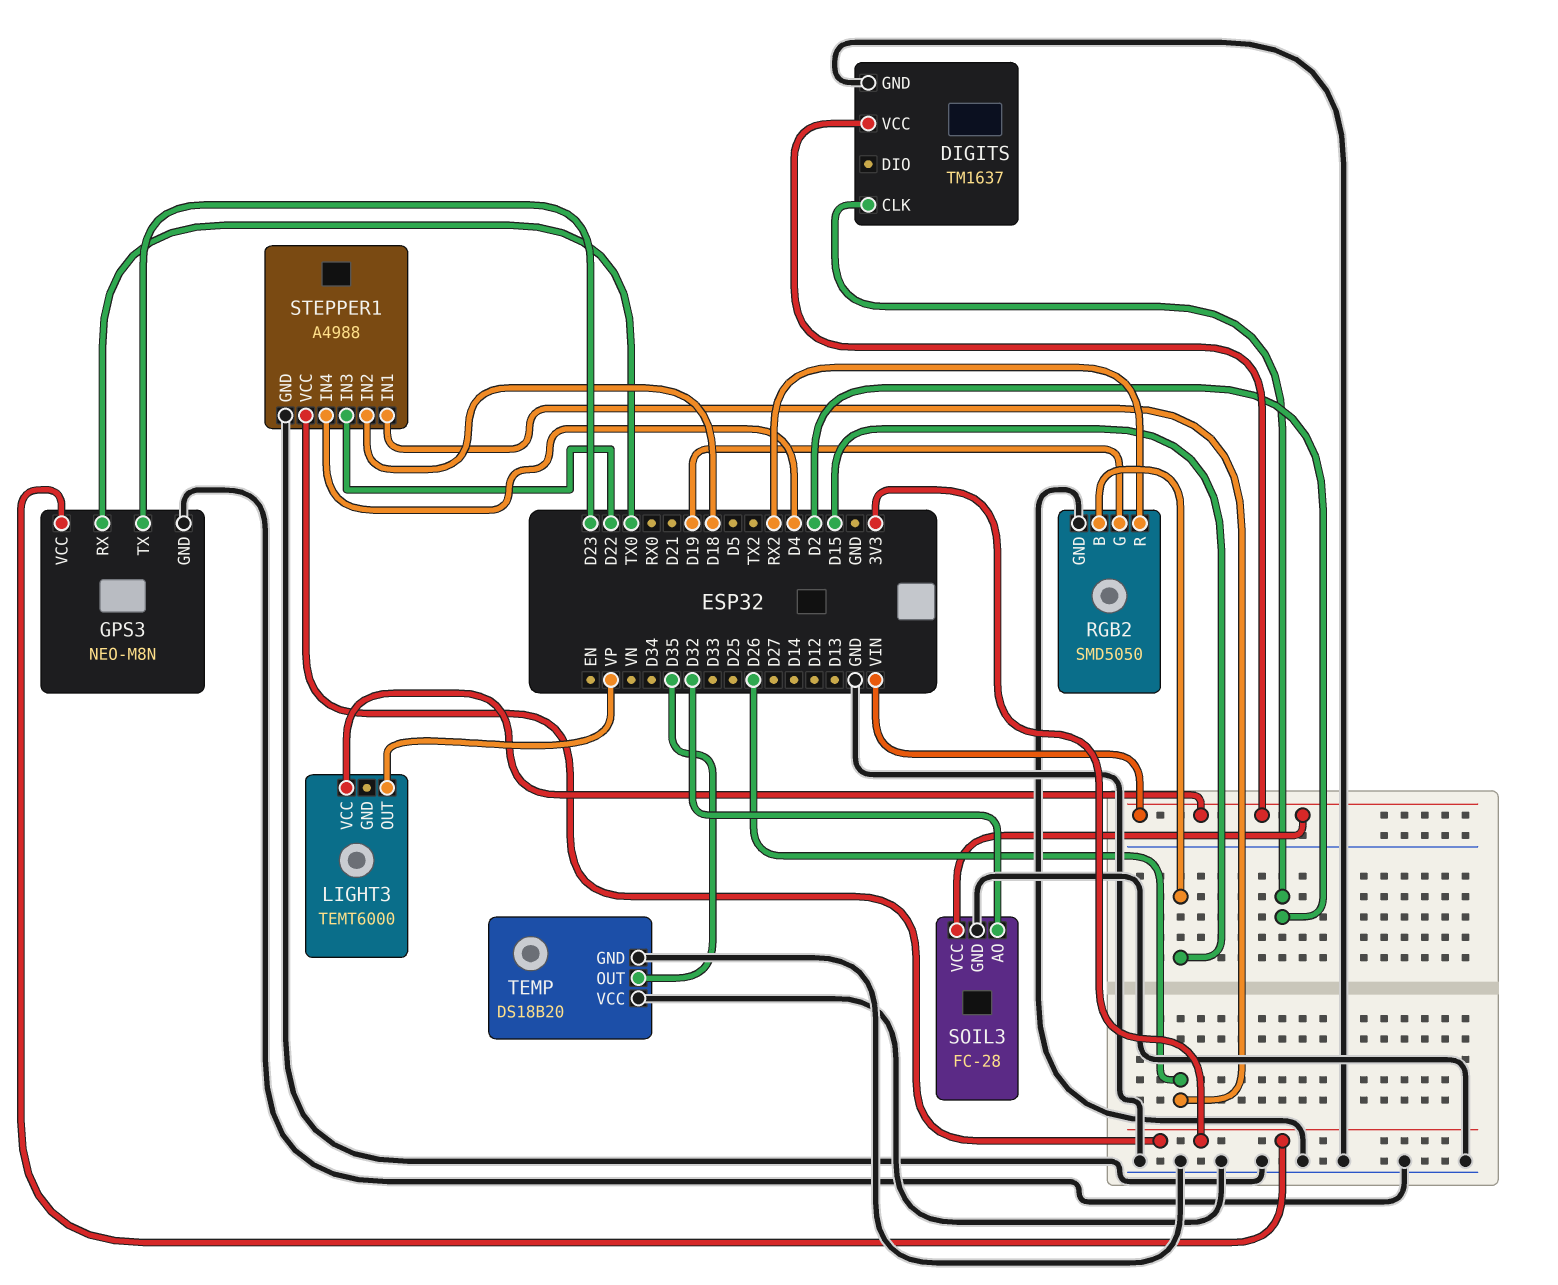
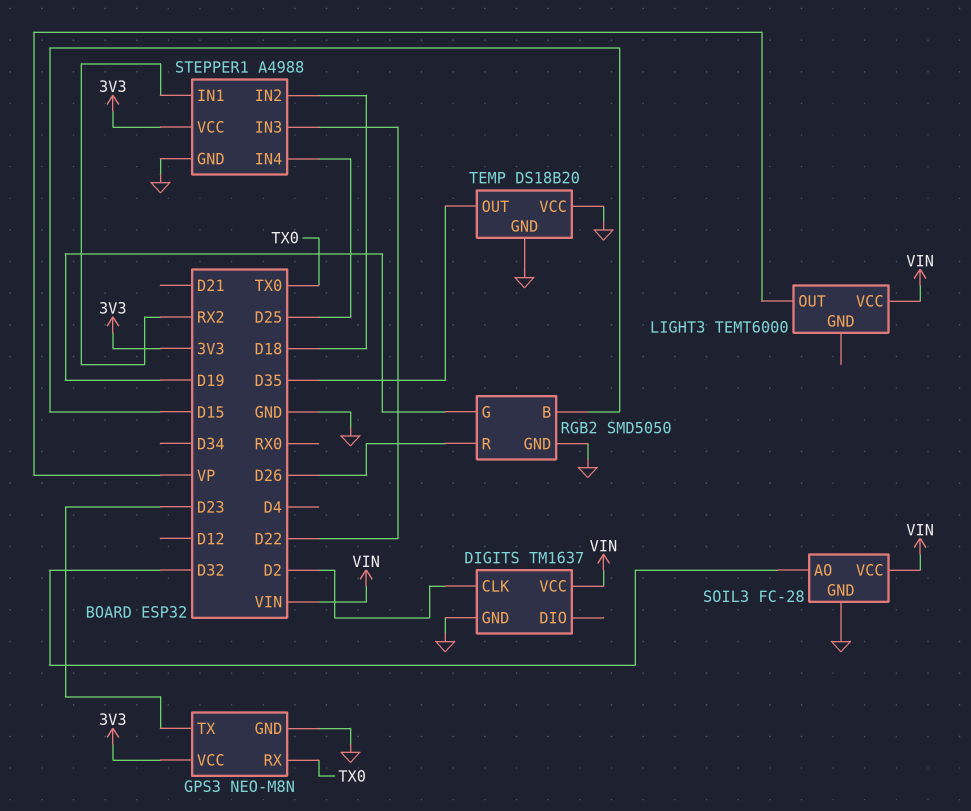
RGB2 pin R: RX2 -> D26
STEPPER1 pin IN1: D26 -> RX2
STEPPER1 pin IN4: D4 -> D25

